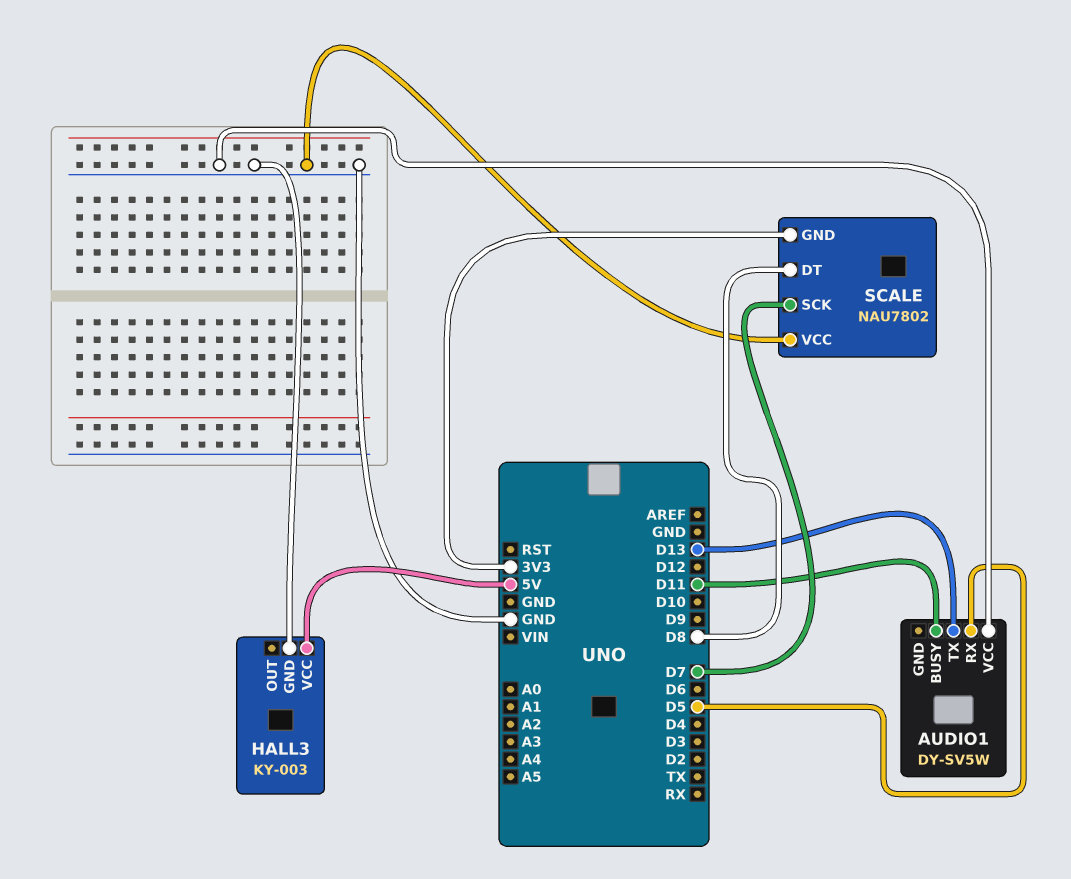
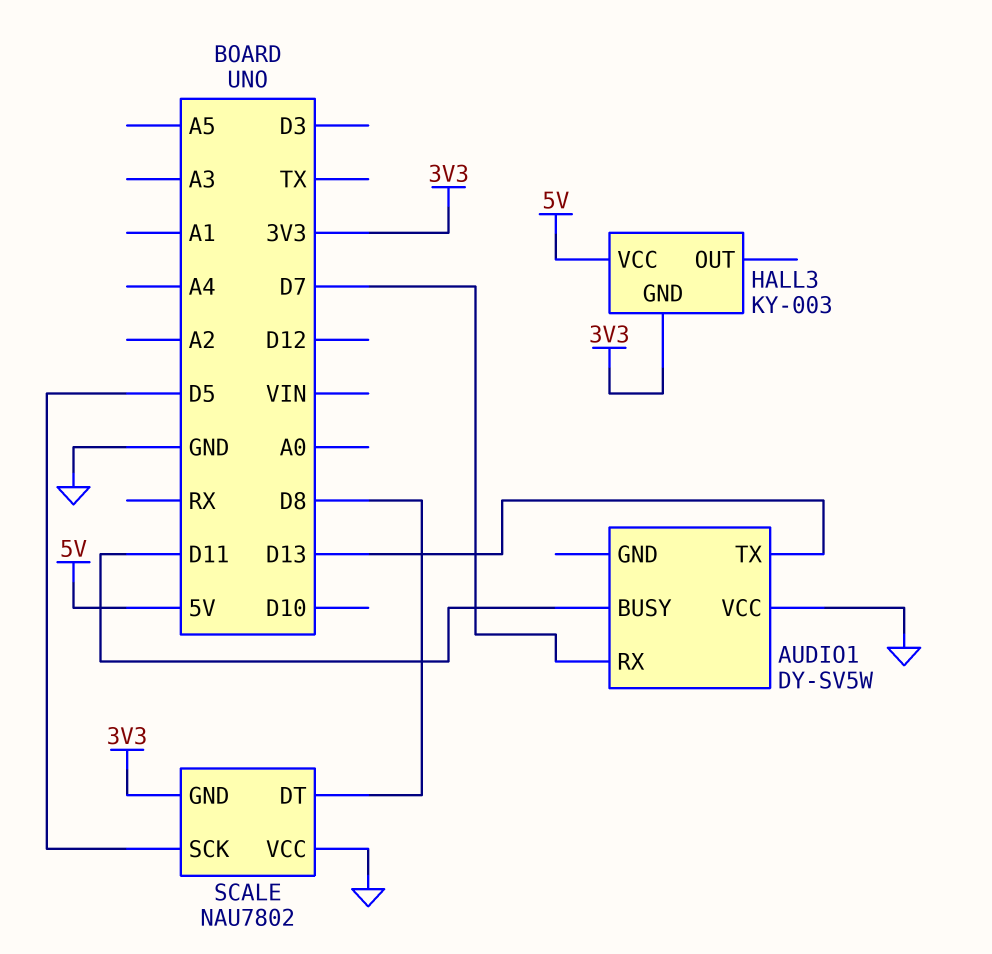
AUDIO1 pin RX: D5 -> D7
HALL3 pin GND: GND -> 3V3
SCALE pin SCK: D7 -> D5

